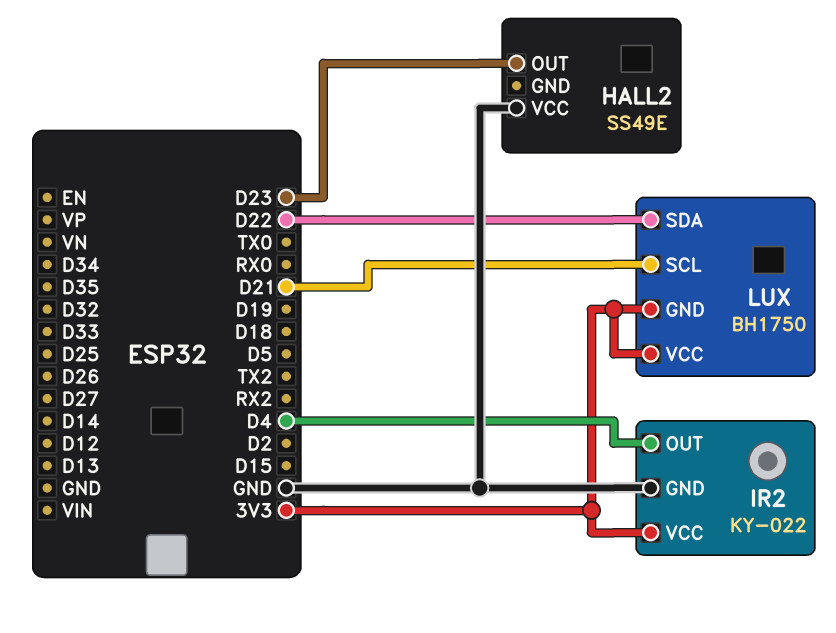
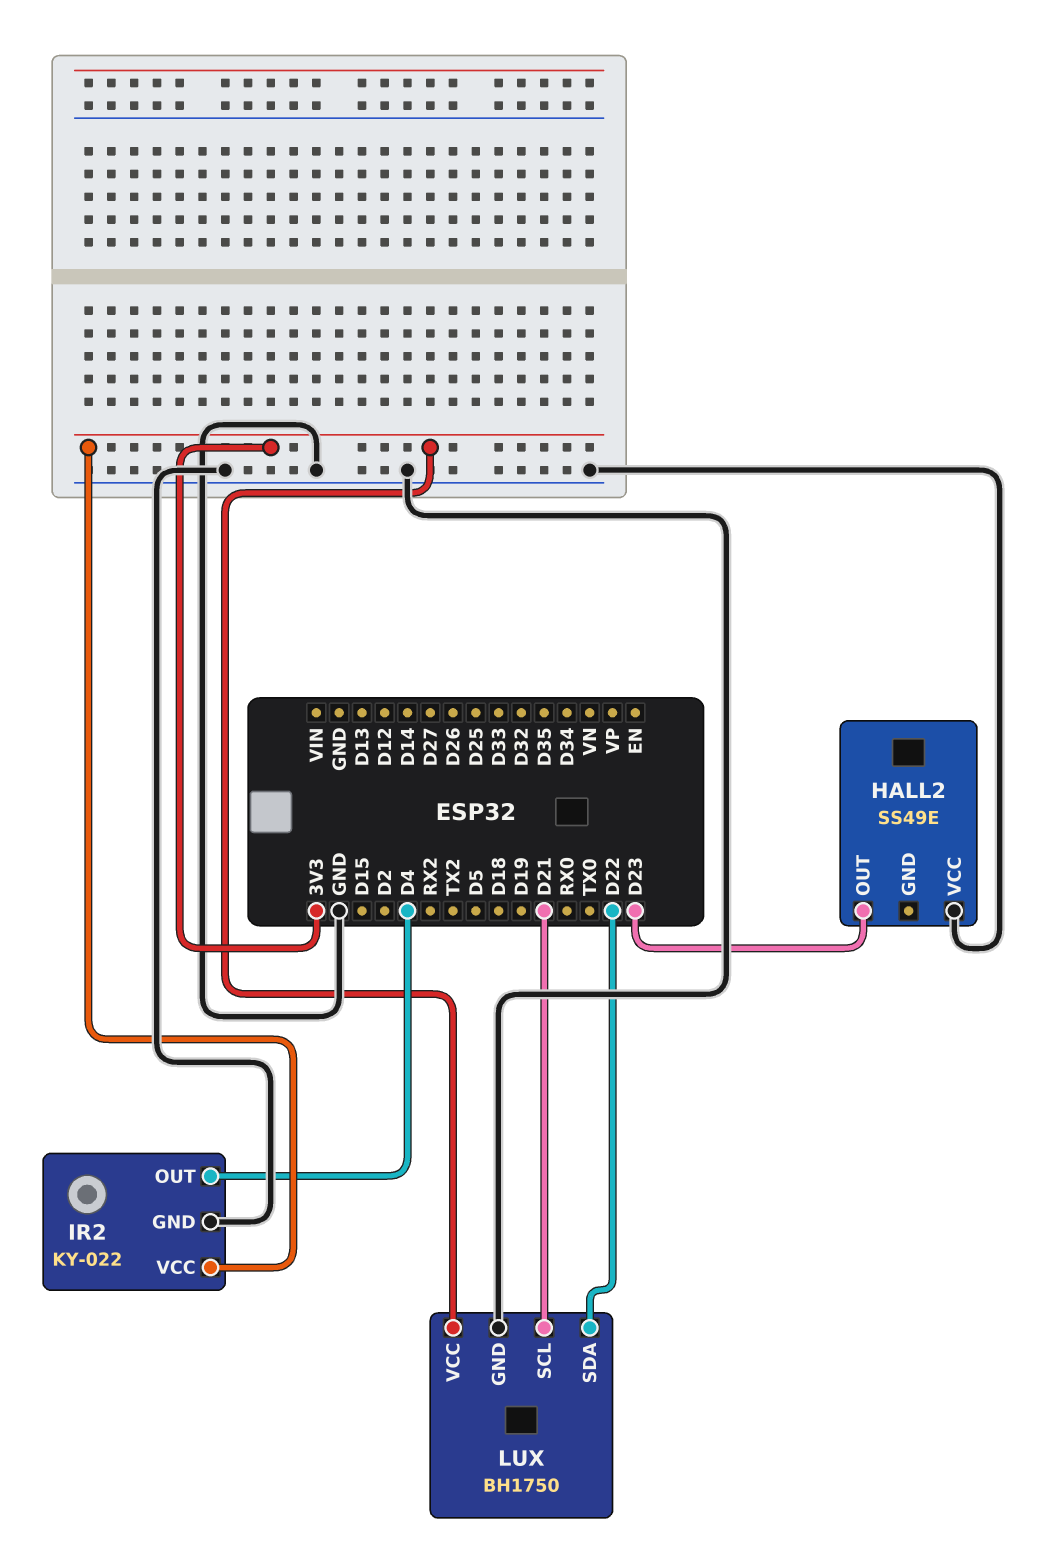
LUX pin GND: 3V3 -> GND

